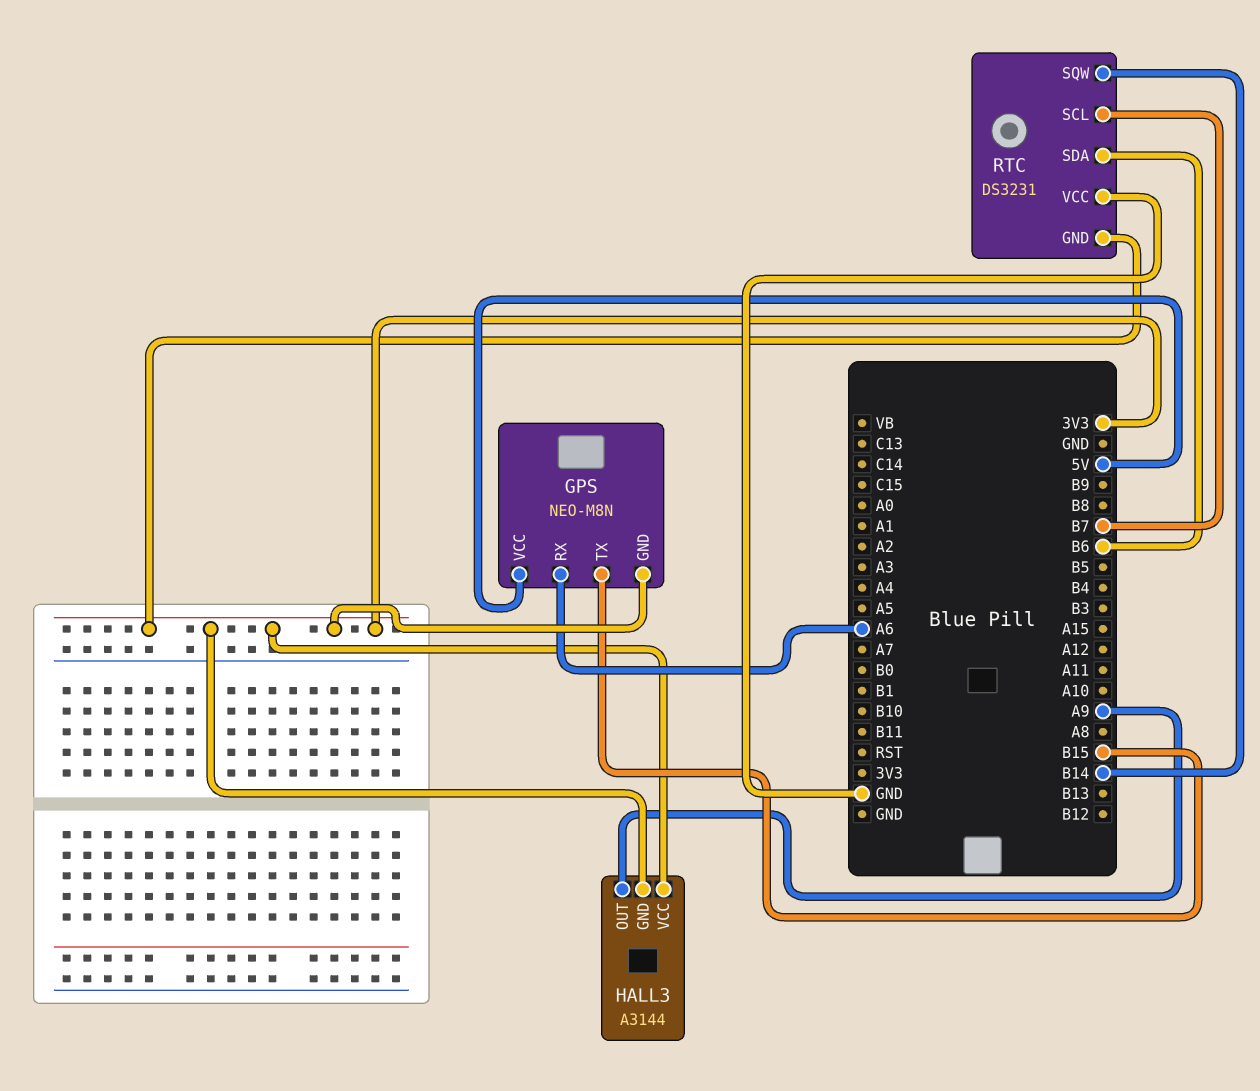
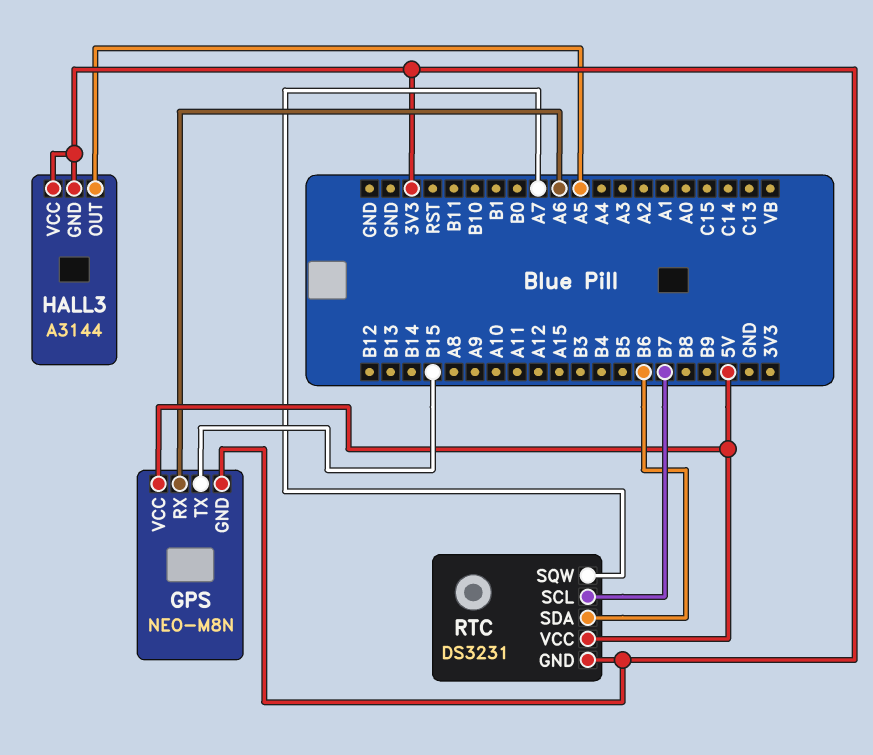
HALL3 pin OUT: A9 -> A5
RTC pin SQW: B14 -> A7
RTC pin VCC: GND -> 5V

